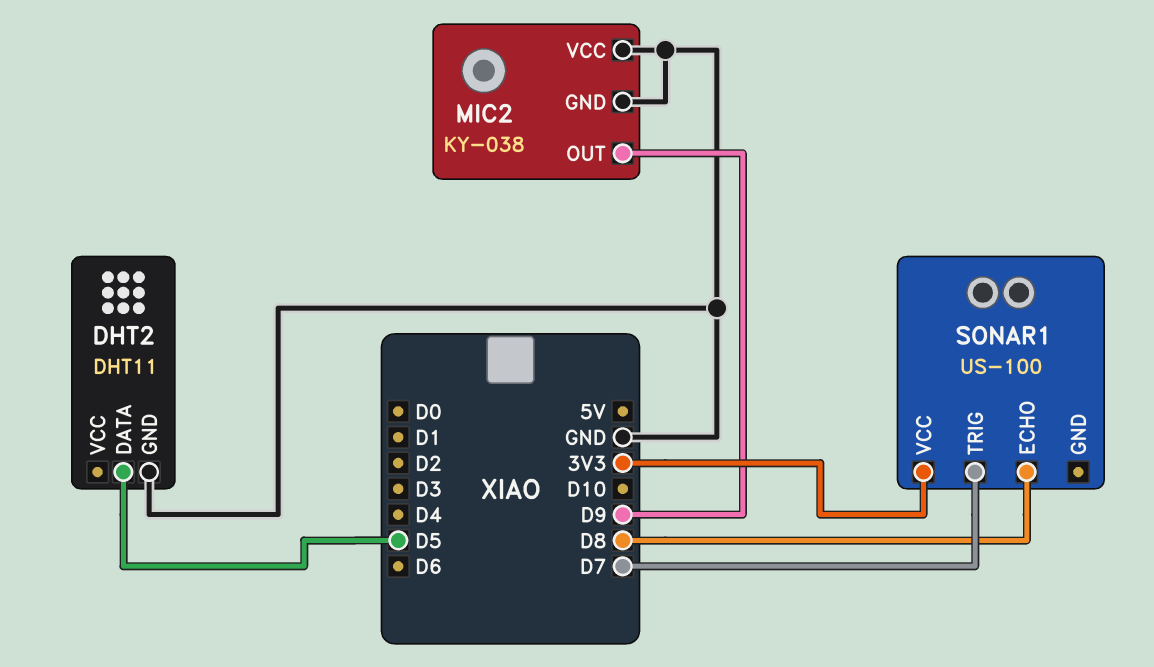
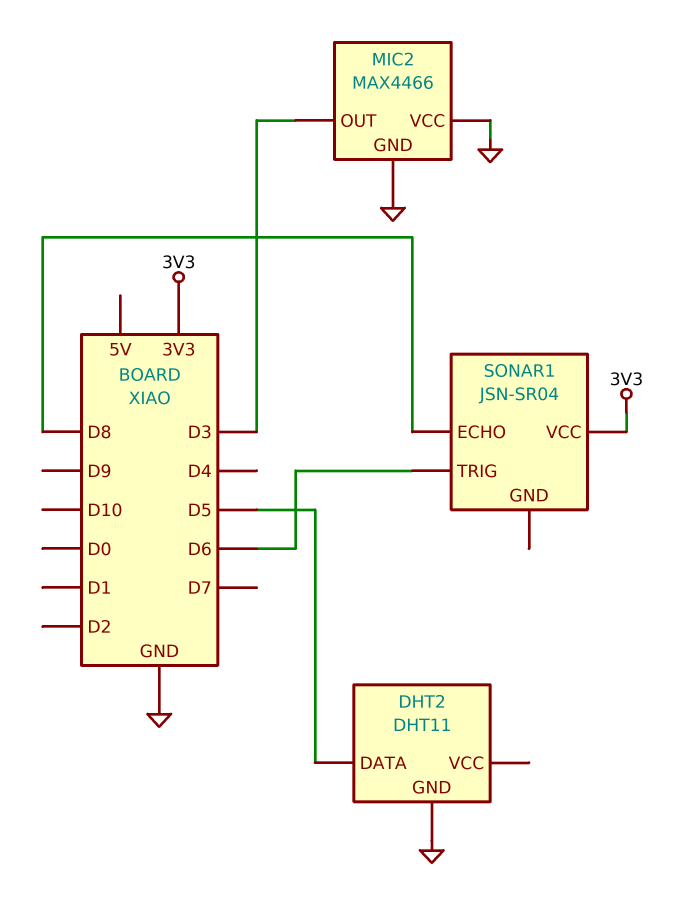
MIC2: KY-038 -> MAX4466
MIC2 pin OUT: D9 -> D3
SONAR1: US-100 -> JSN-SR04
SONAR1 pin TRIG: D7 -> D6

